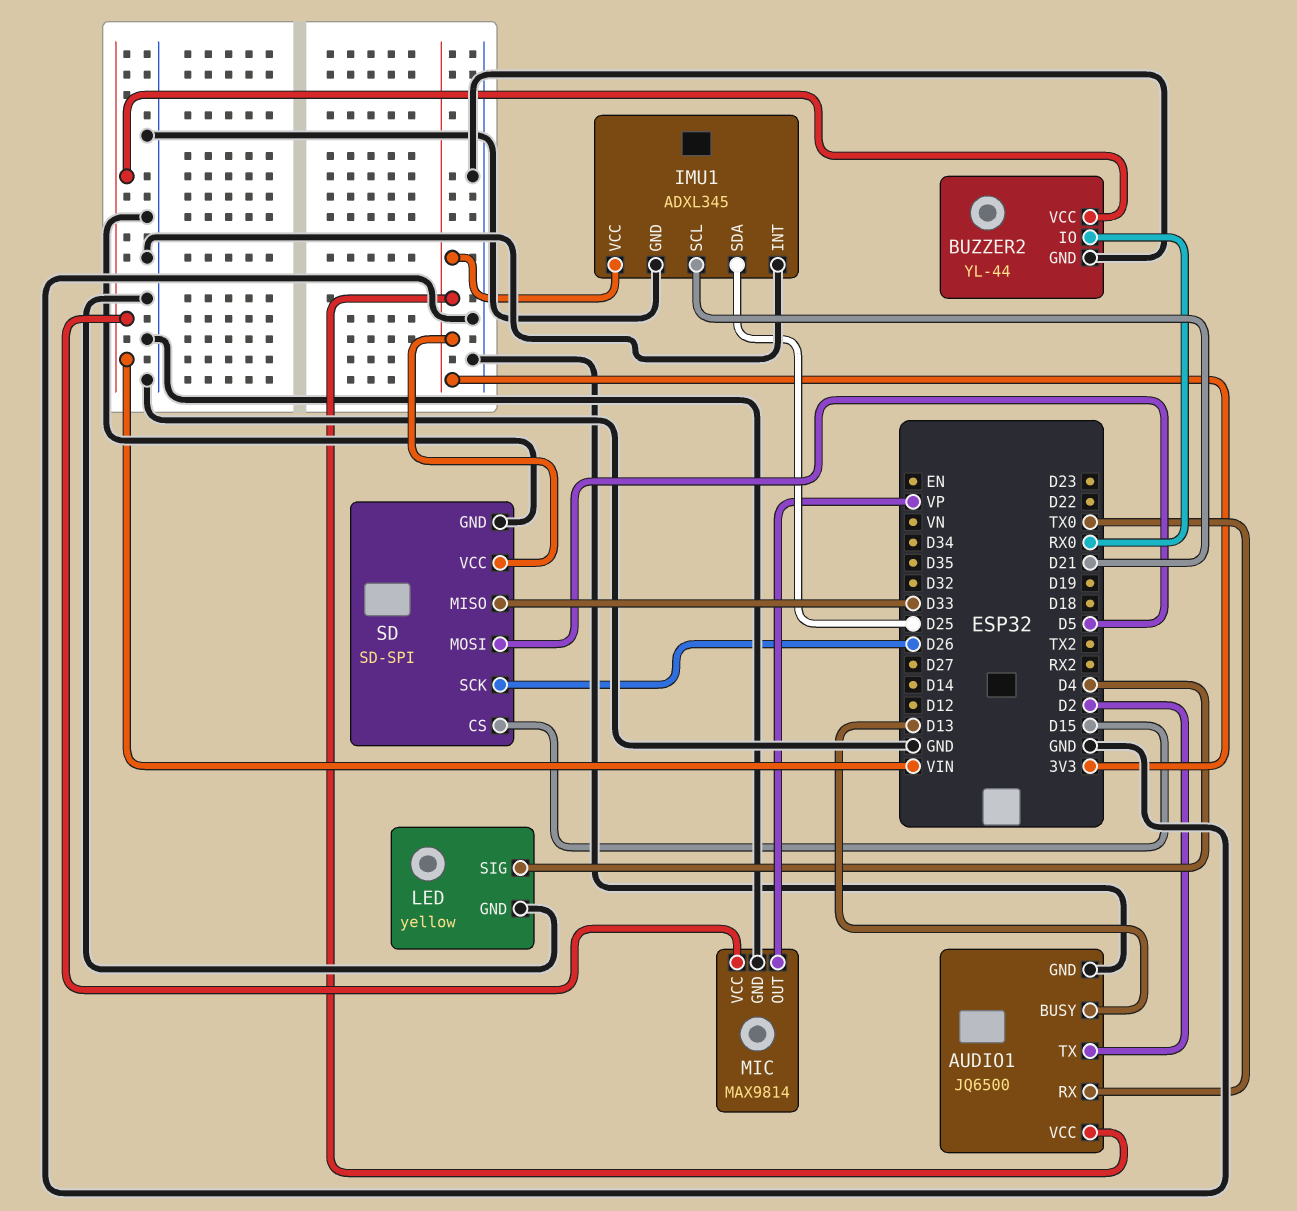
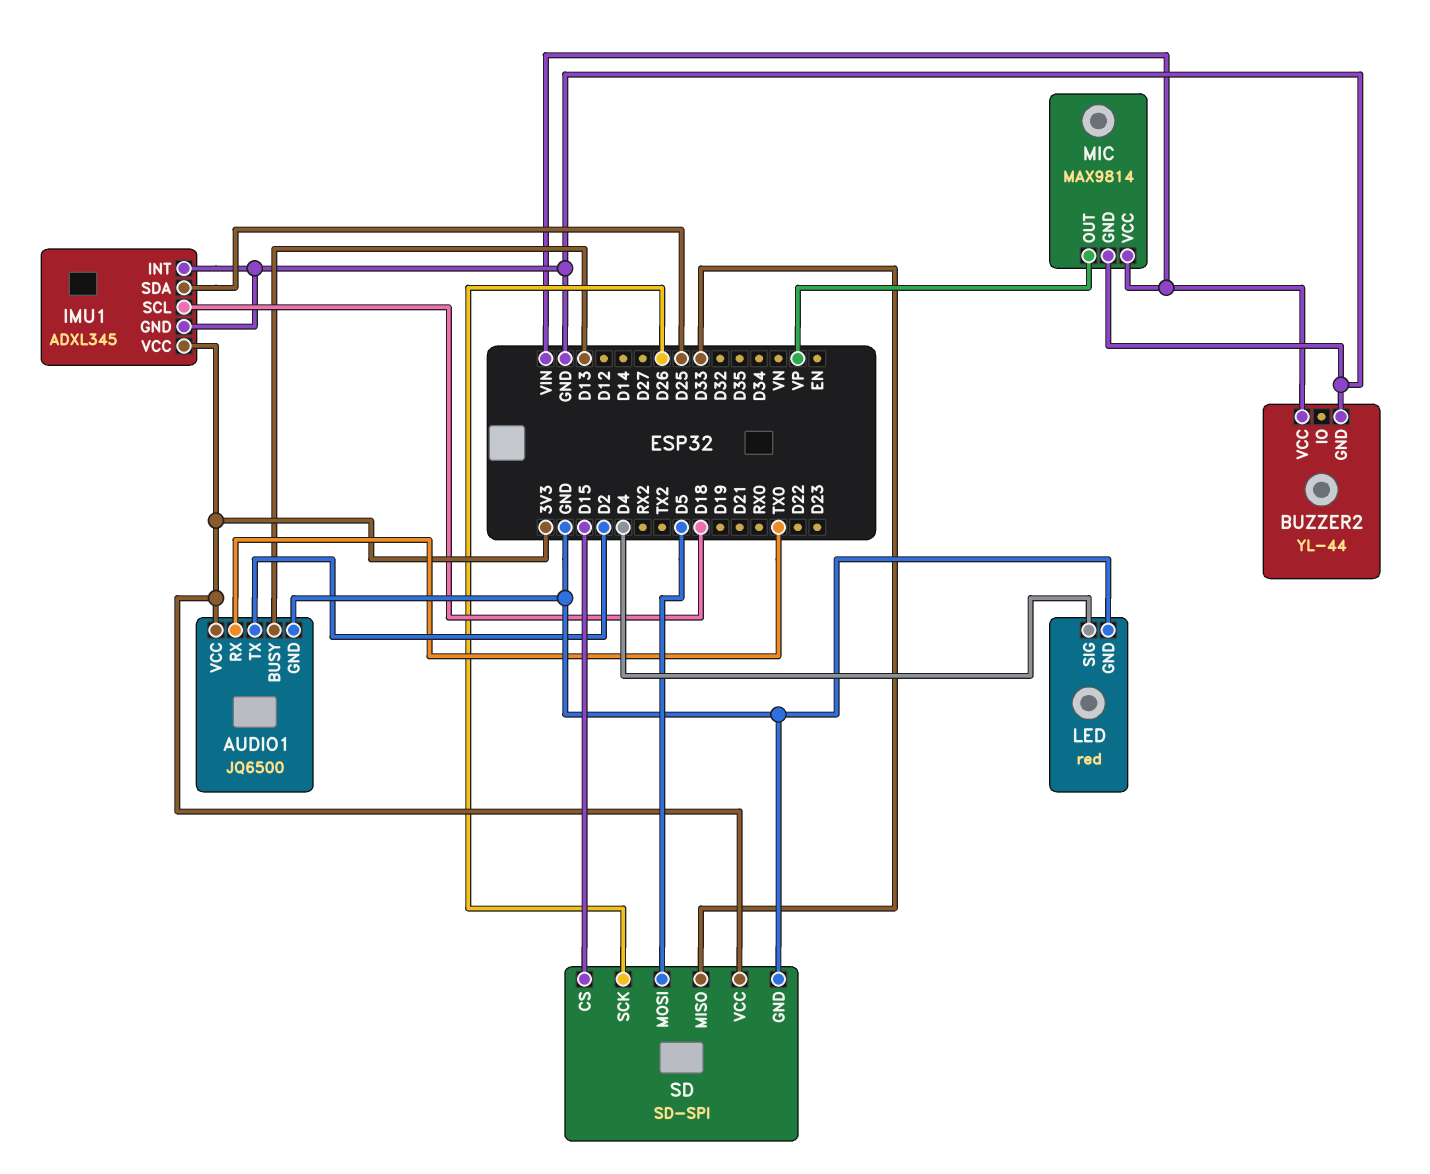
BUZZER2 pin IO: RX0 -> none
IMU1 pin SCL: D21 -> D18
LED: yellow -> red

